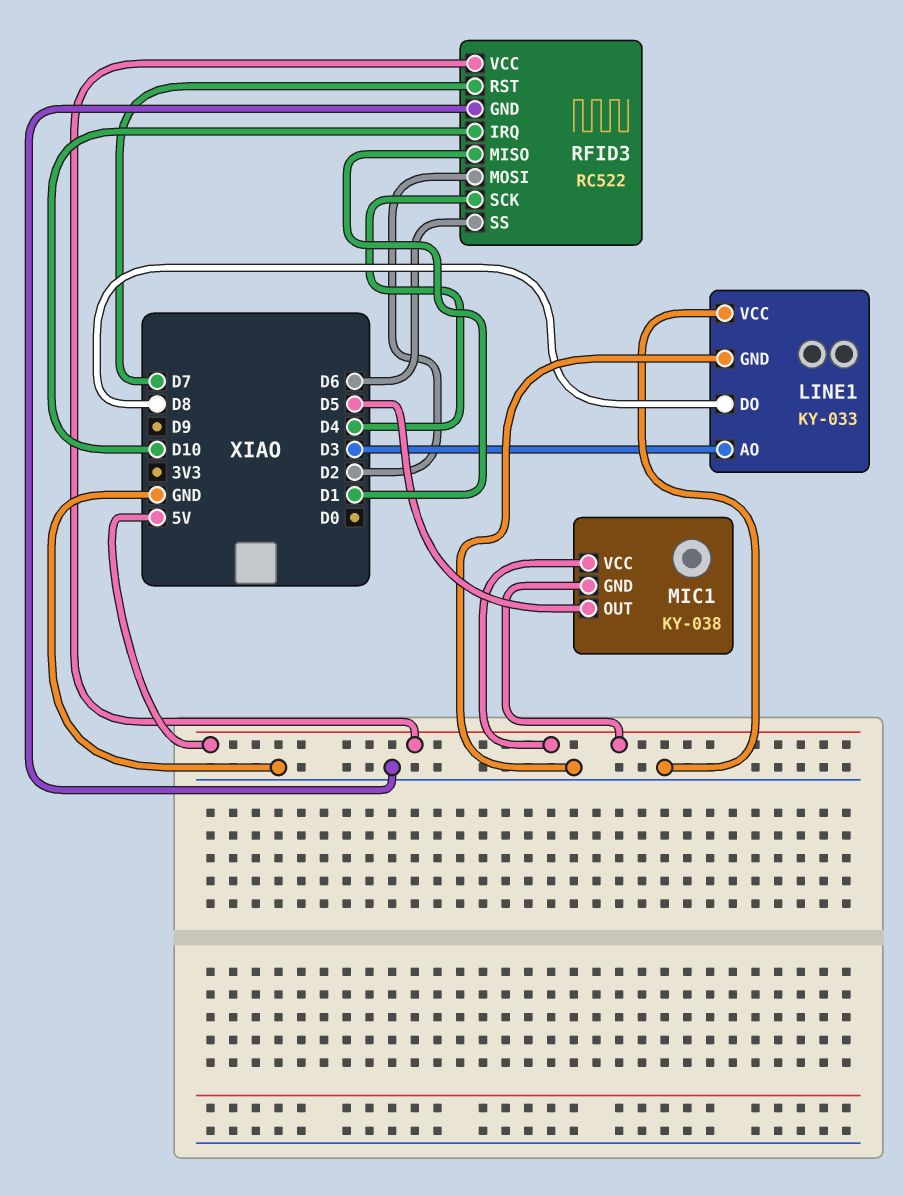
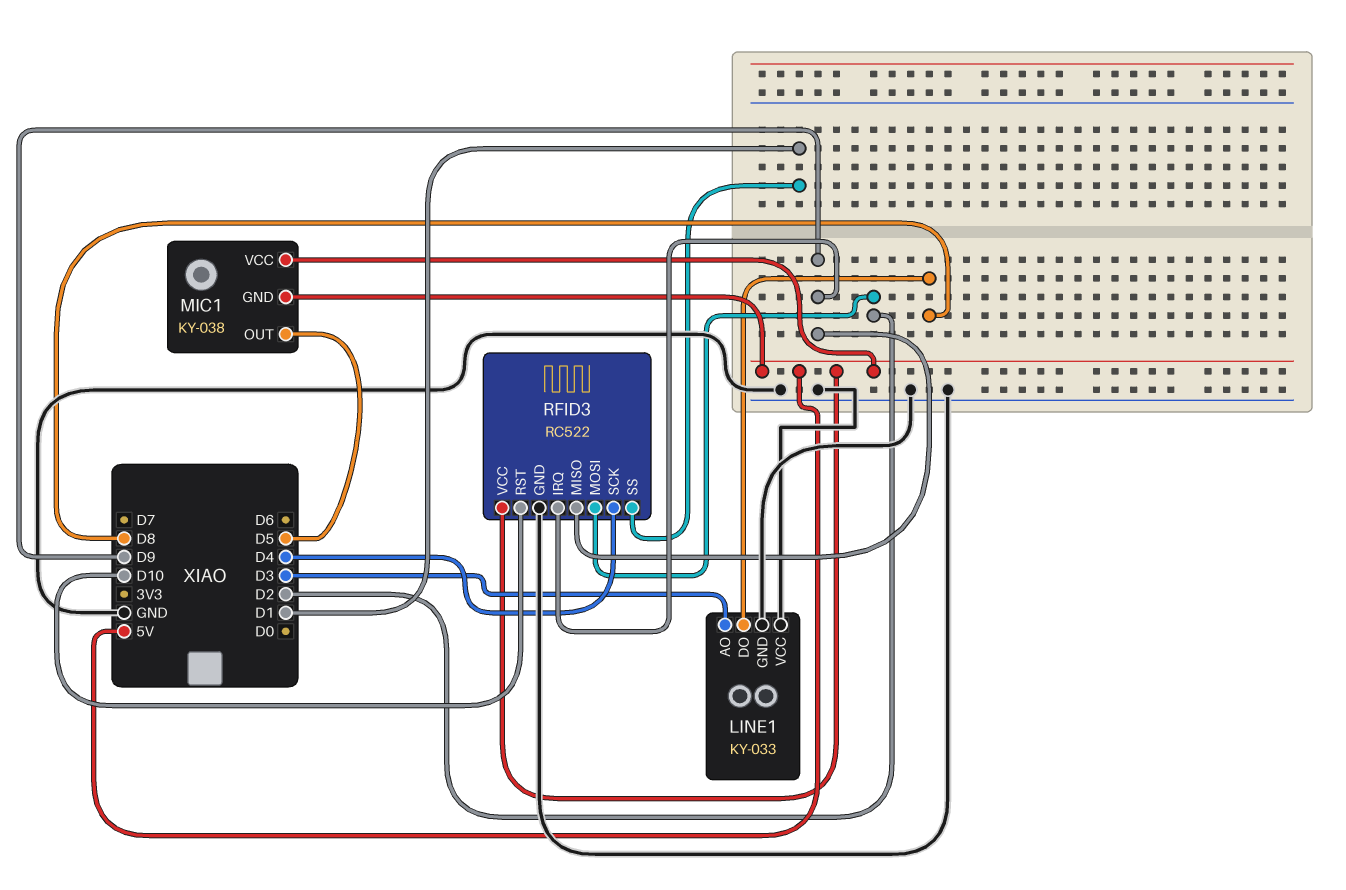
RFID3 pin IRQ: D10 -> D9
RFID3 pin MISO: D1 -> D9
RFID3 pin RST: D7 -> D10
RFID3 pin SS: D6 -> D1

